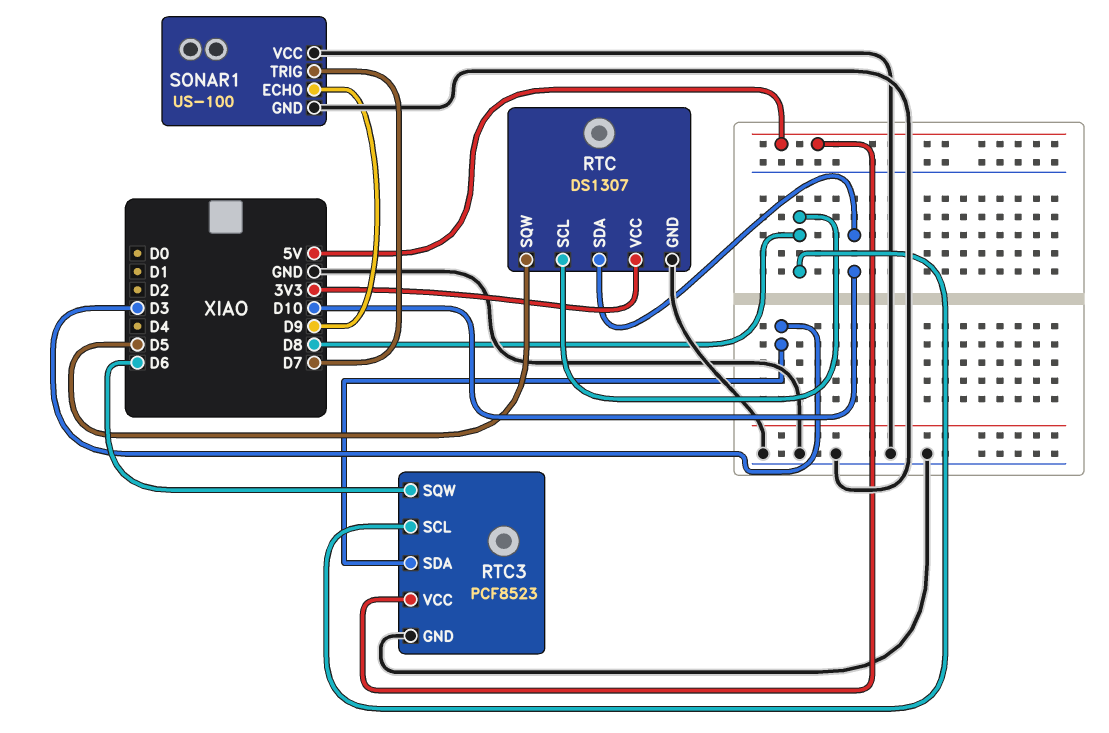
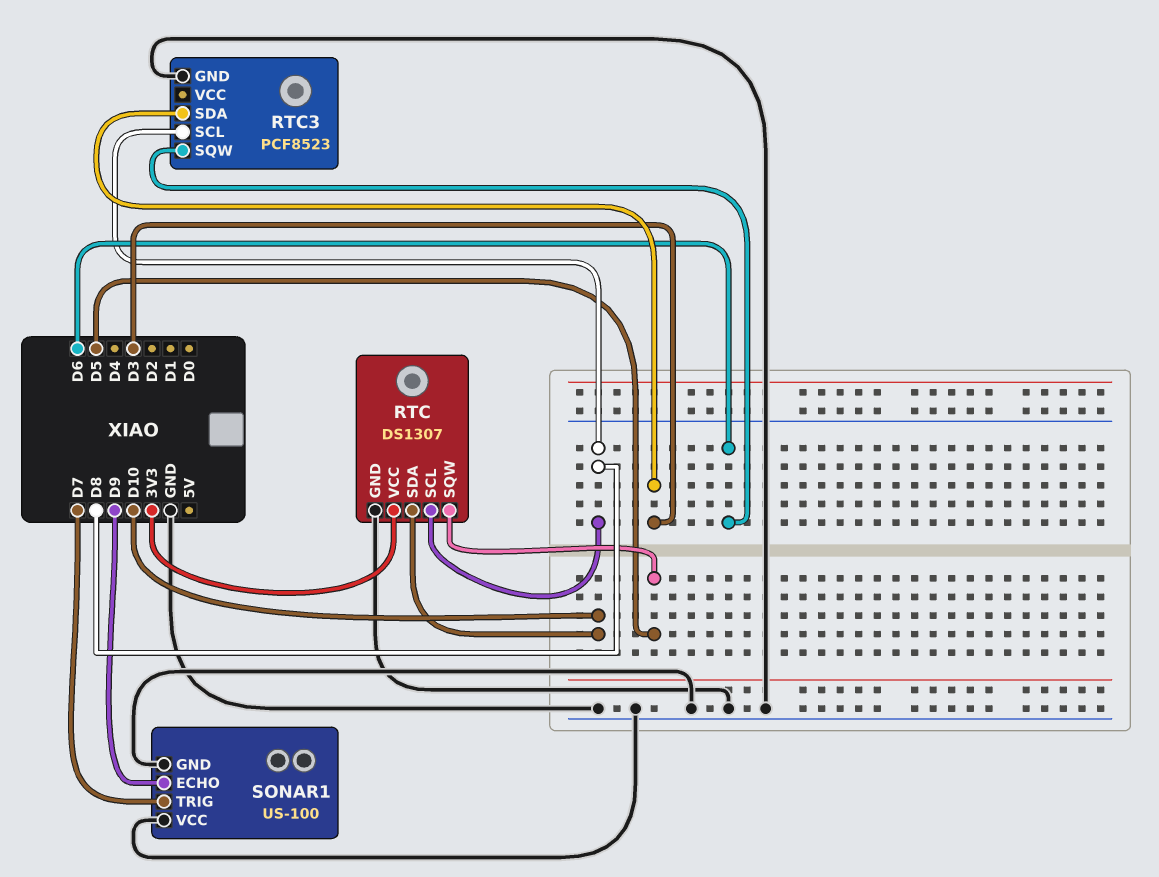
RTC3 pin VCC: 5V -> none

